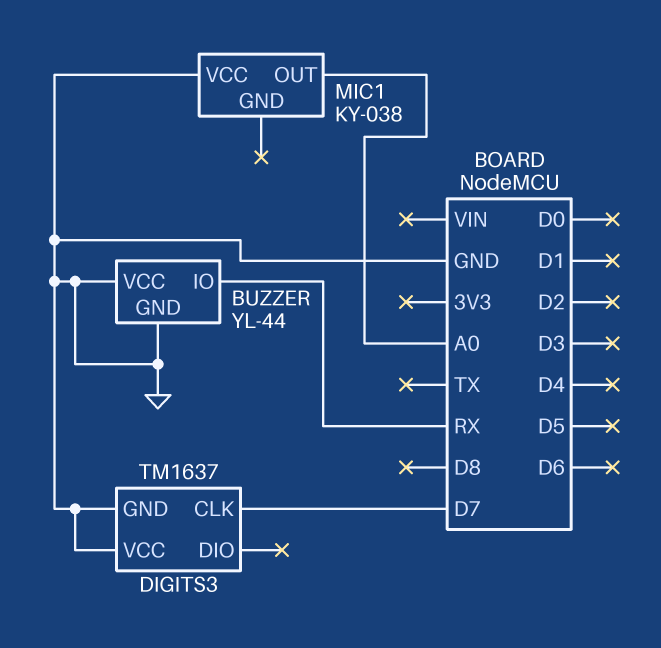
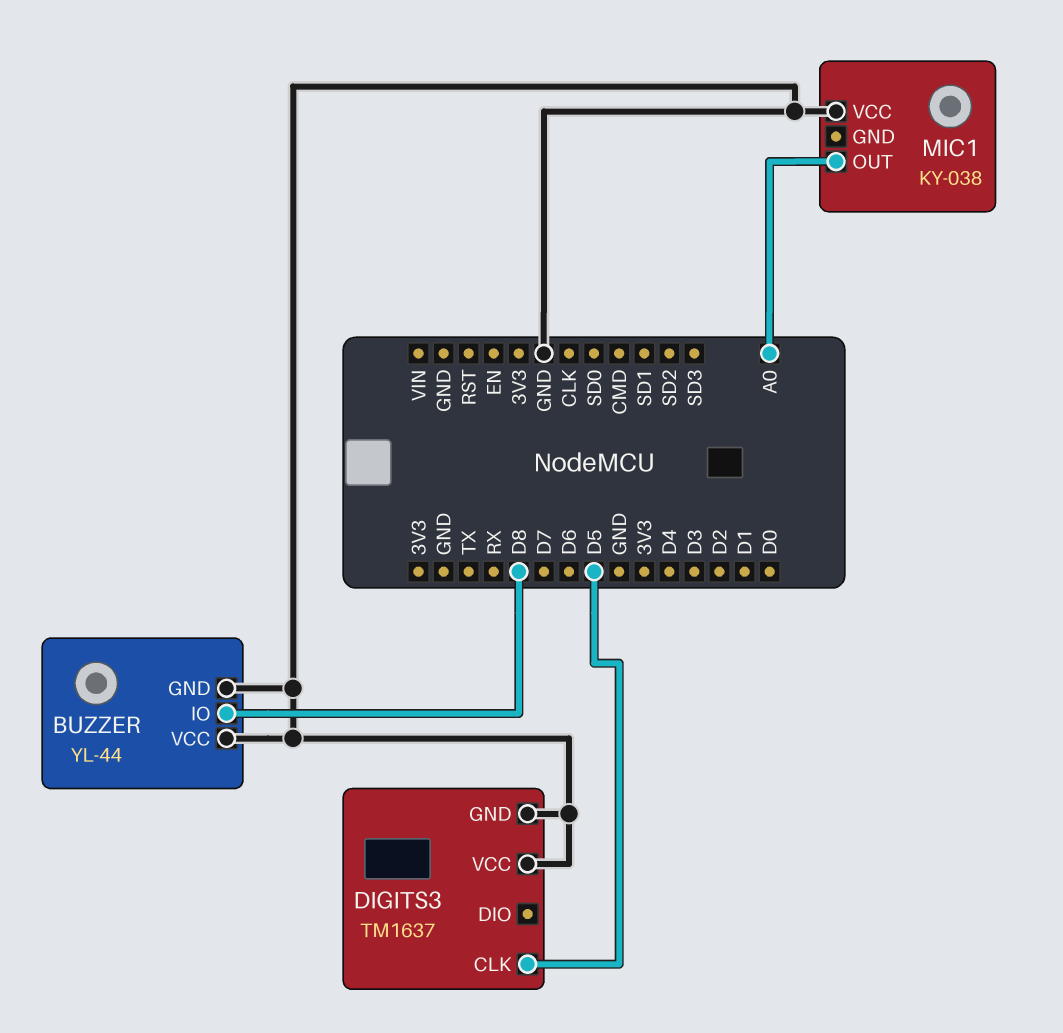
BUZZER pin IO: RX -> D8
DIGITS3 pin CLK: D7 -> D5

